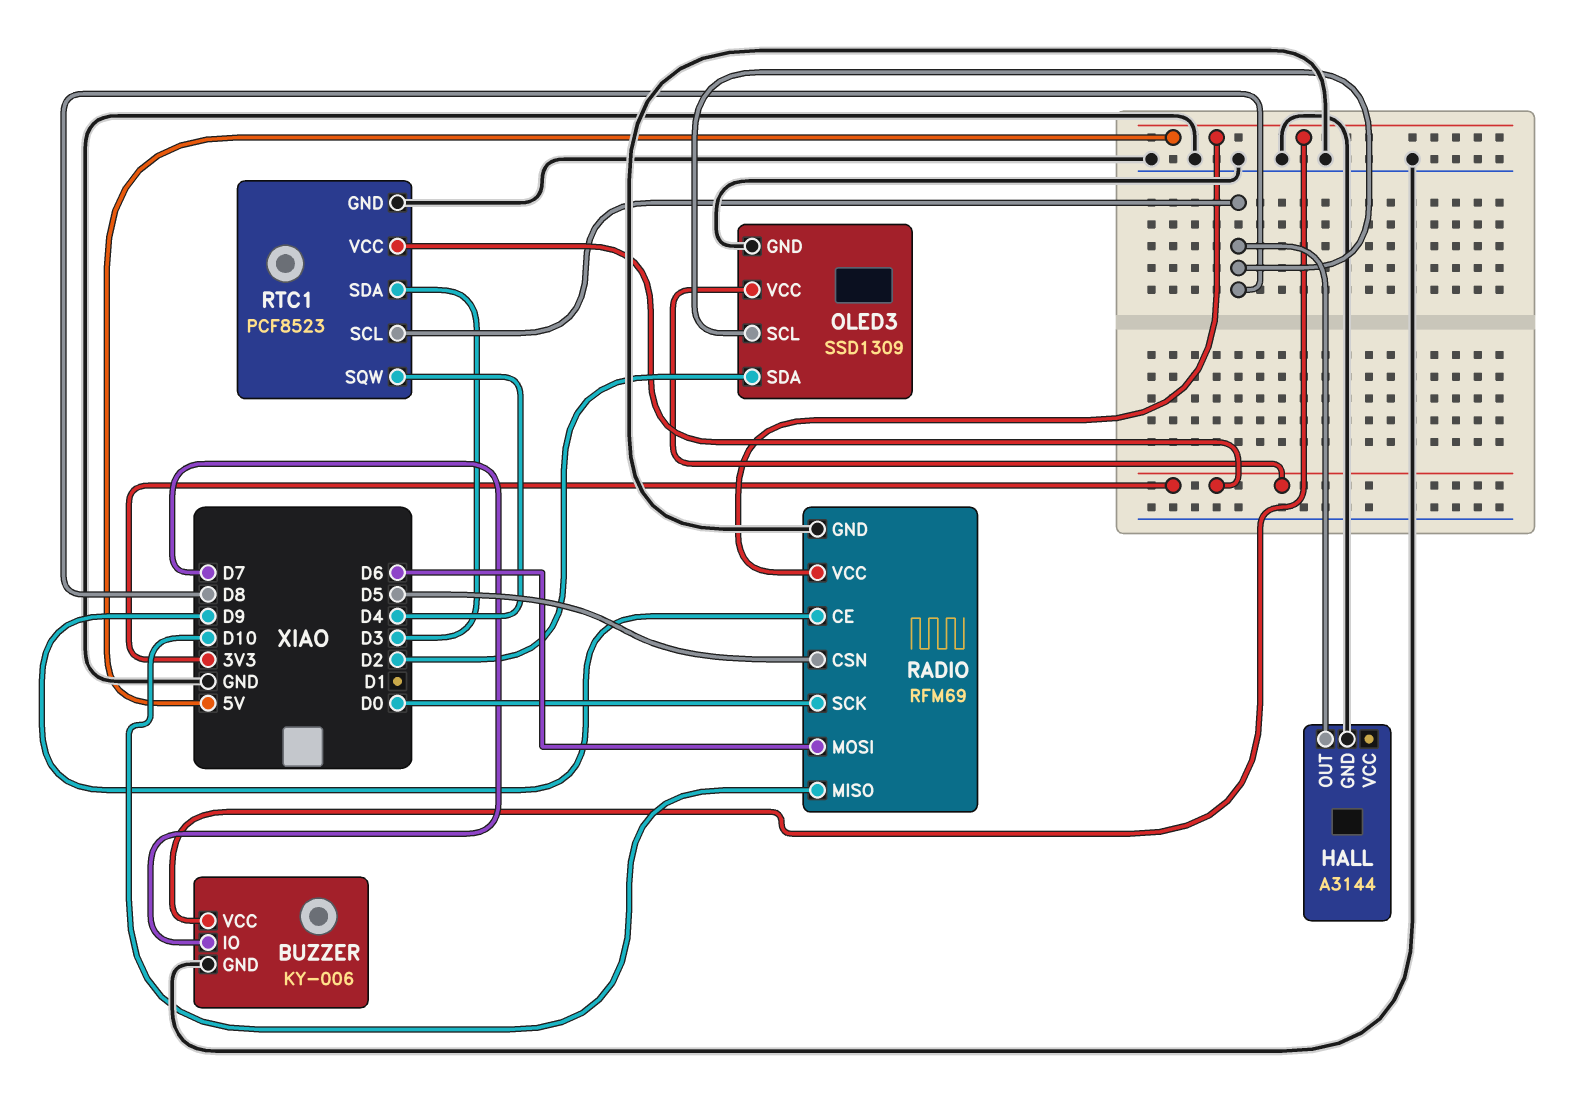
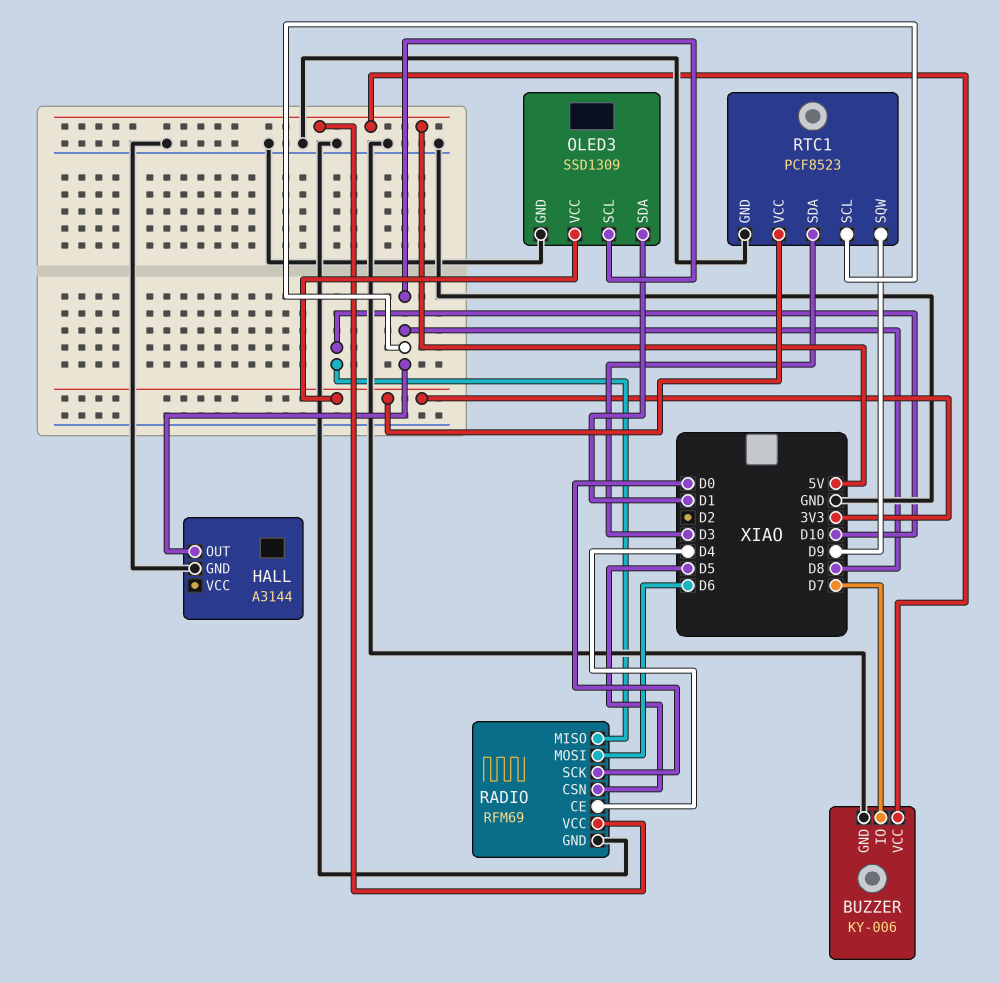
OLED3 pin SDA: D2 -> D1
RADIO pin CE: D9 -> D4
RTC1 pin SQW: D4 -> D9

